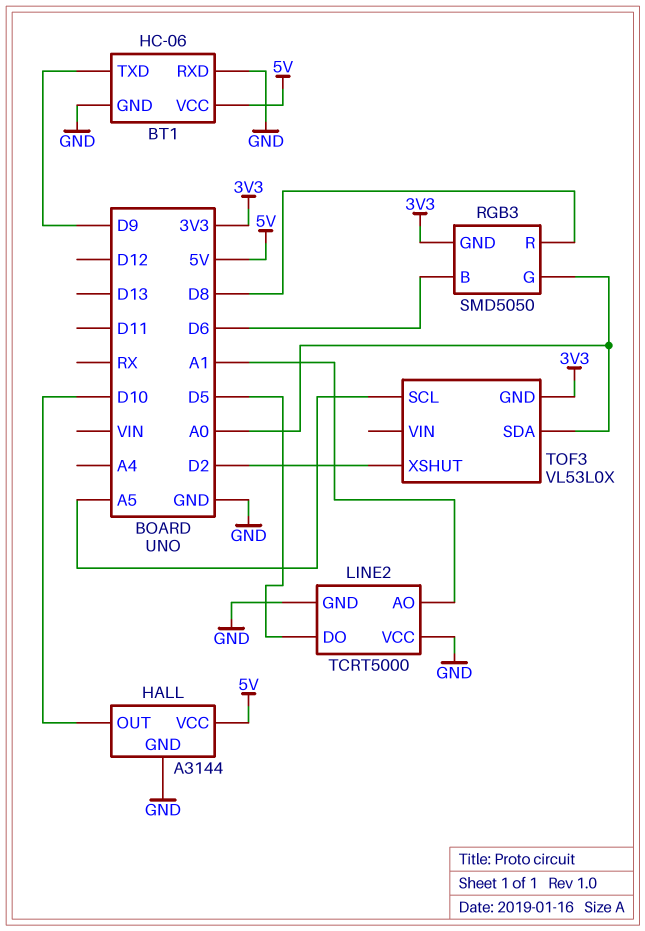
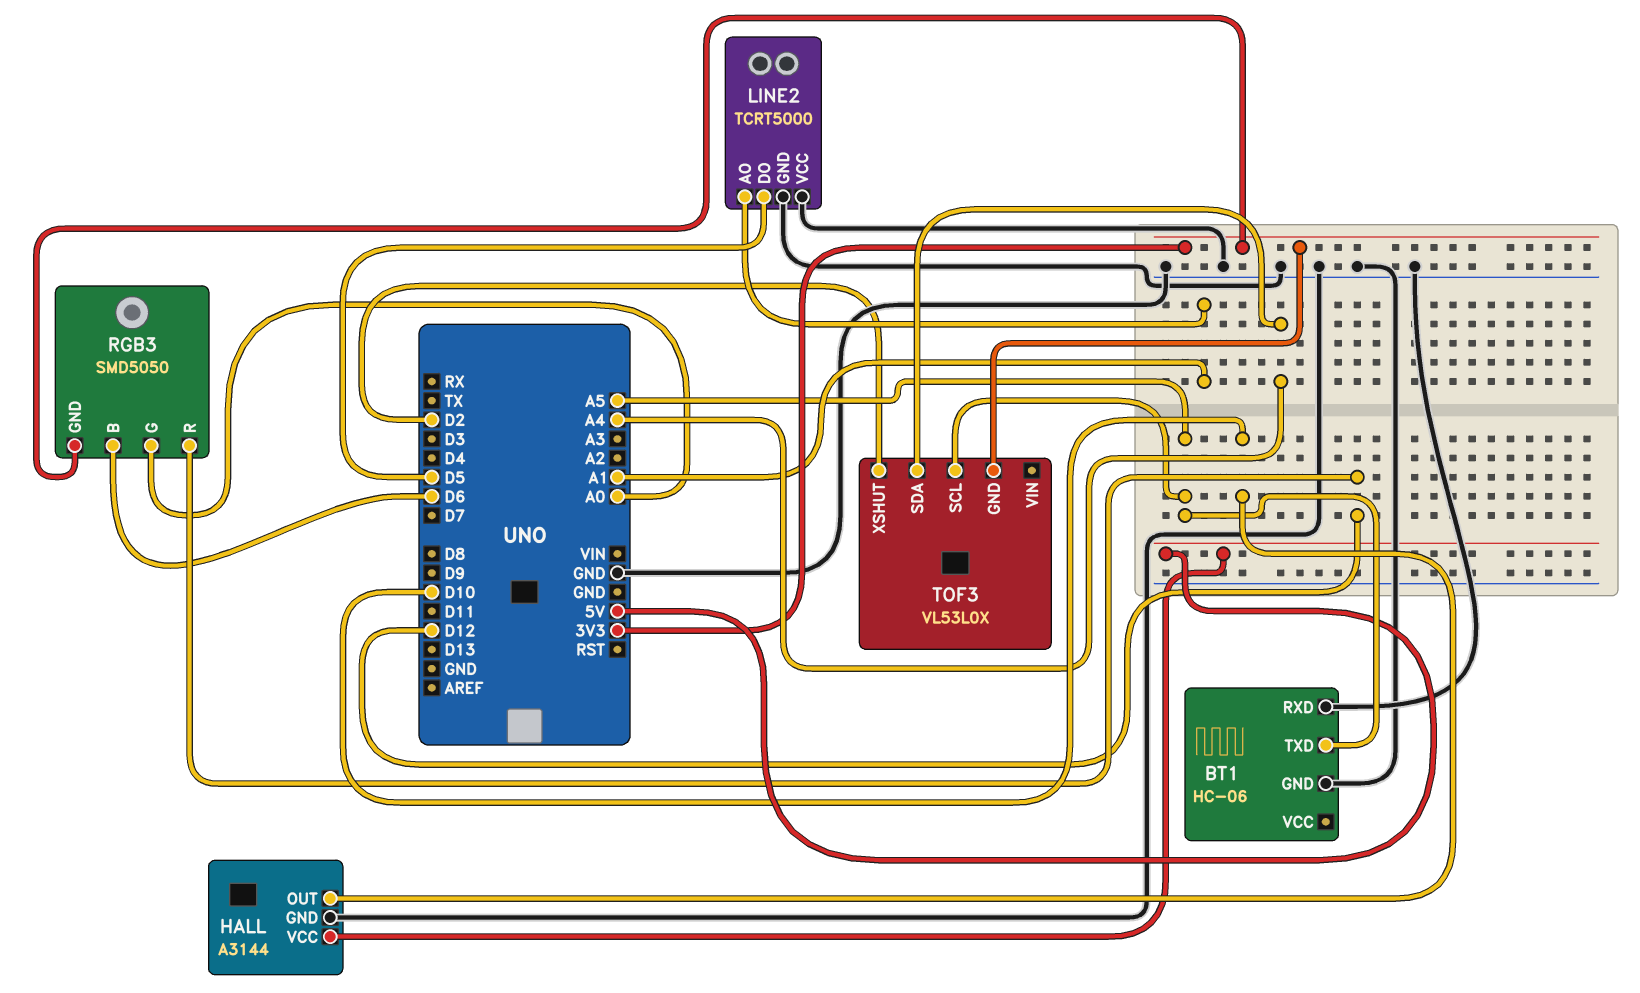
BT1 pin TXD: D9 -> A5
BT1 pin VCC: 5V -> none
RGB3 pin R: D8 -> D12
TOF3 pin SDA: A0 -> A4

